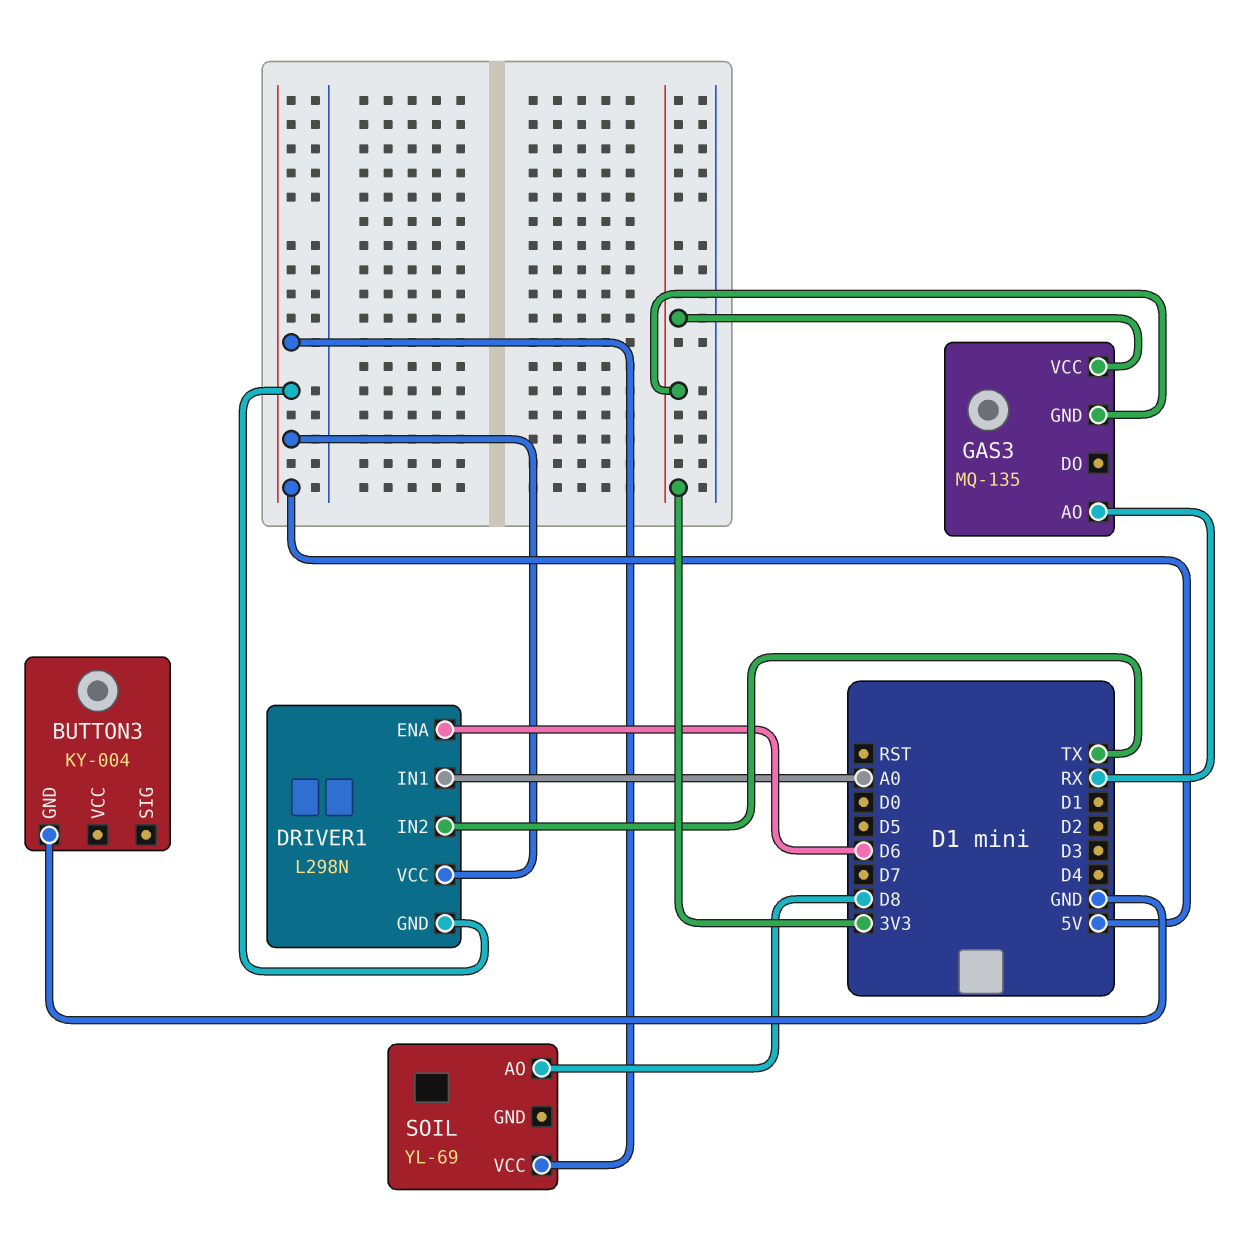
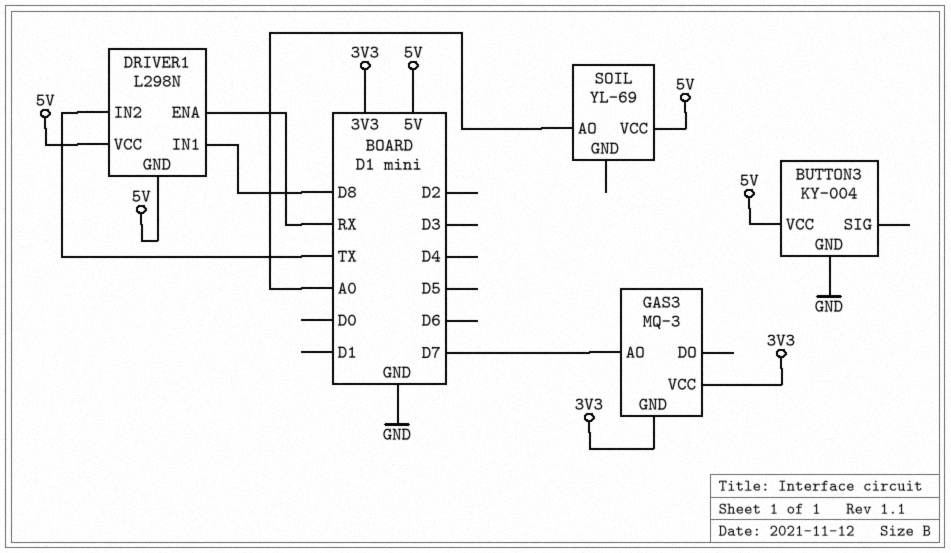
BUTTON3 pin VCC: none -> 5V
DRIVER1 pin ENA: D6 -> RX
DRIVER1 pin IN1: A0 -> D8
GAS3: MQ-135 -> MQ-3
GAS3 pin AO: RX -> D7
SOIL pin AO: D8 -> A0

